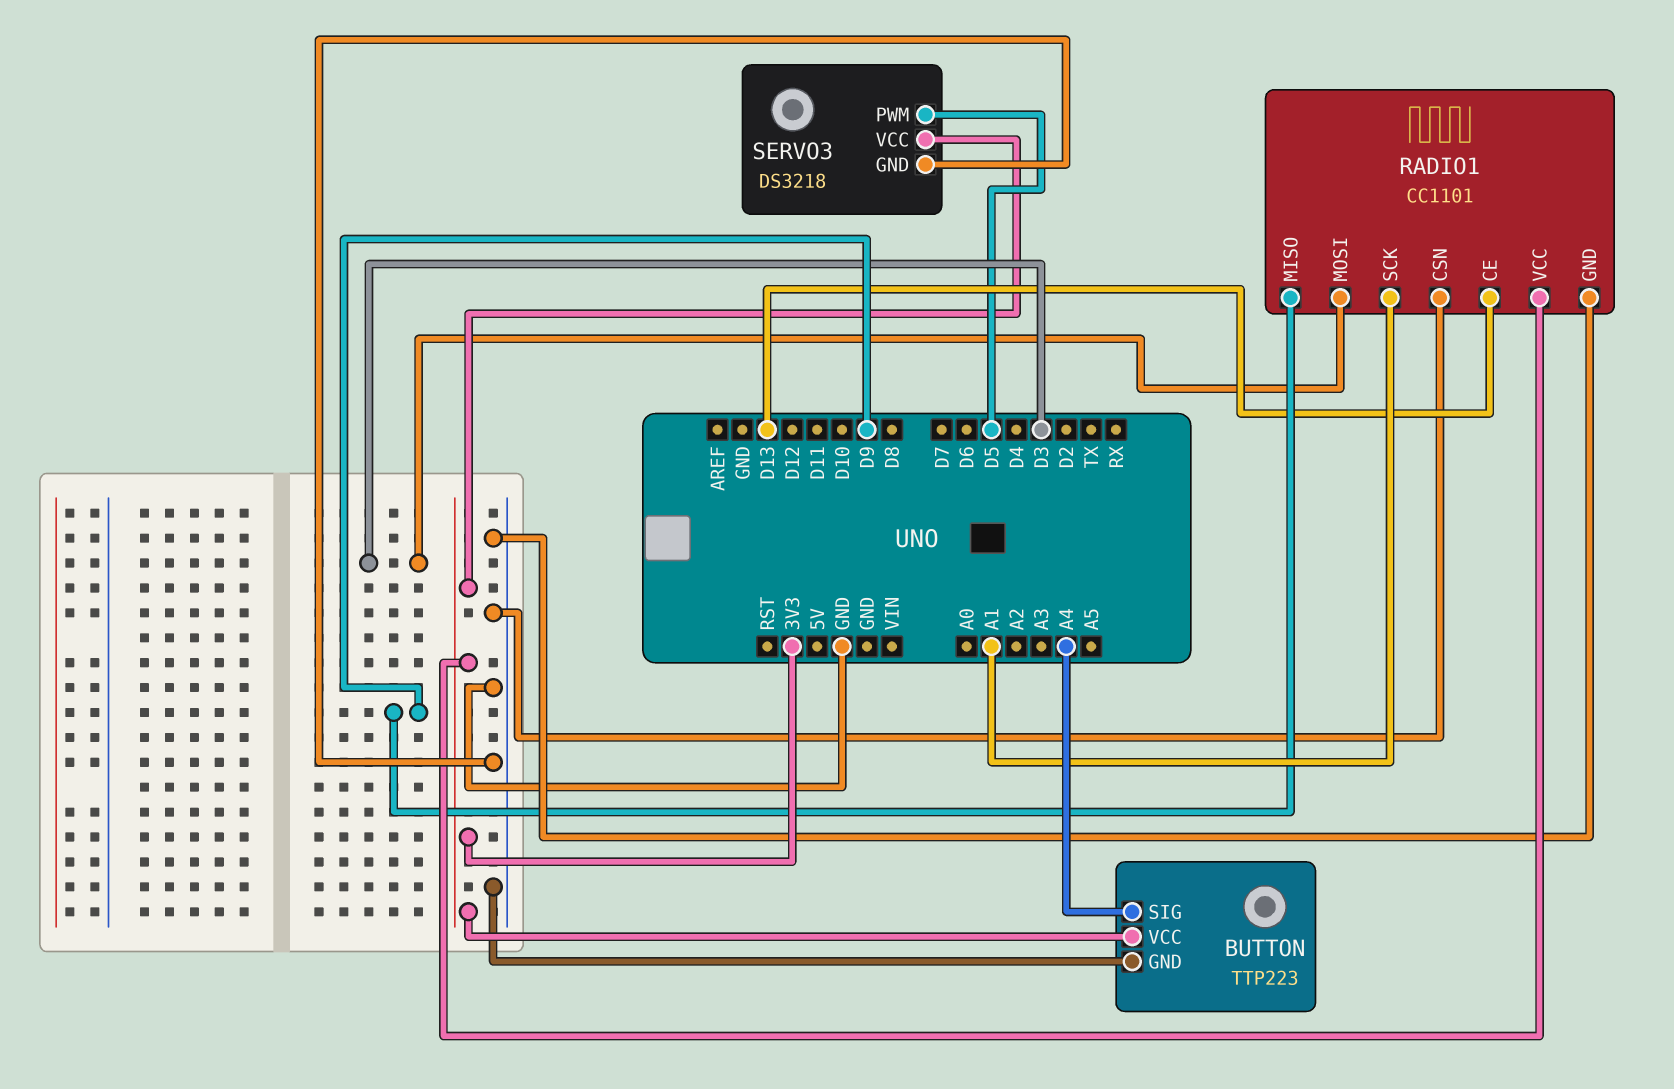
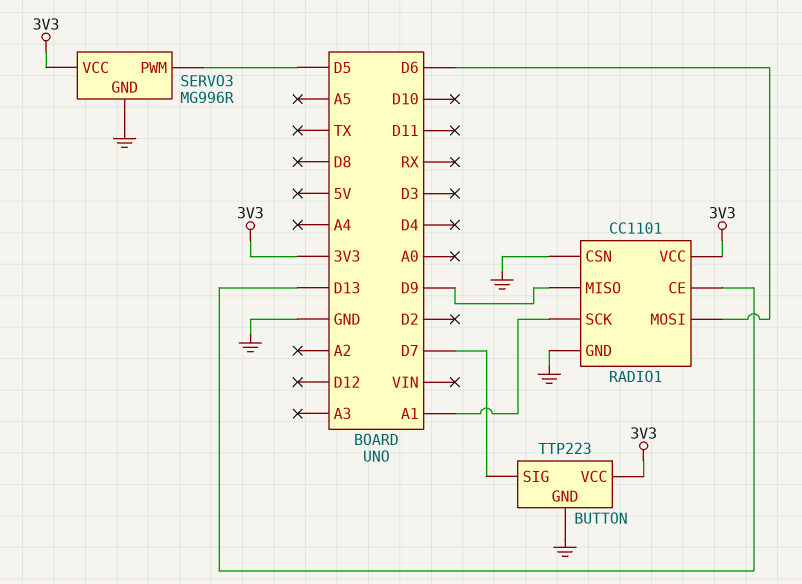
BUTTON pin SIG: A4 -> D7
RADIO1 pin MOSI: D3 -> D6
SERVO3: DS3218 -> MG996R

